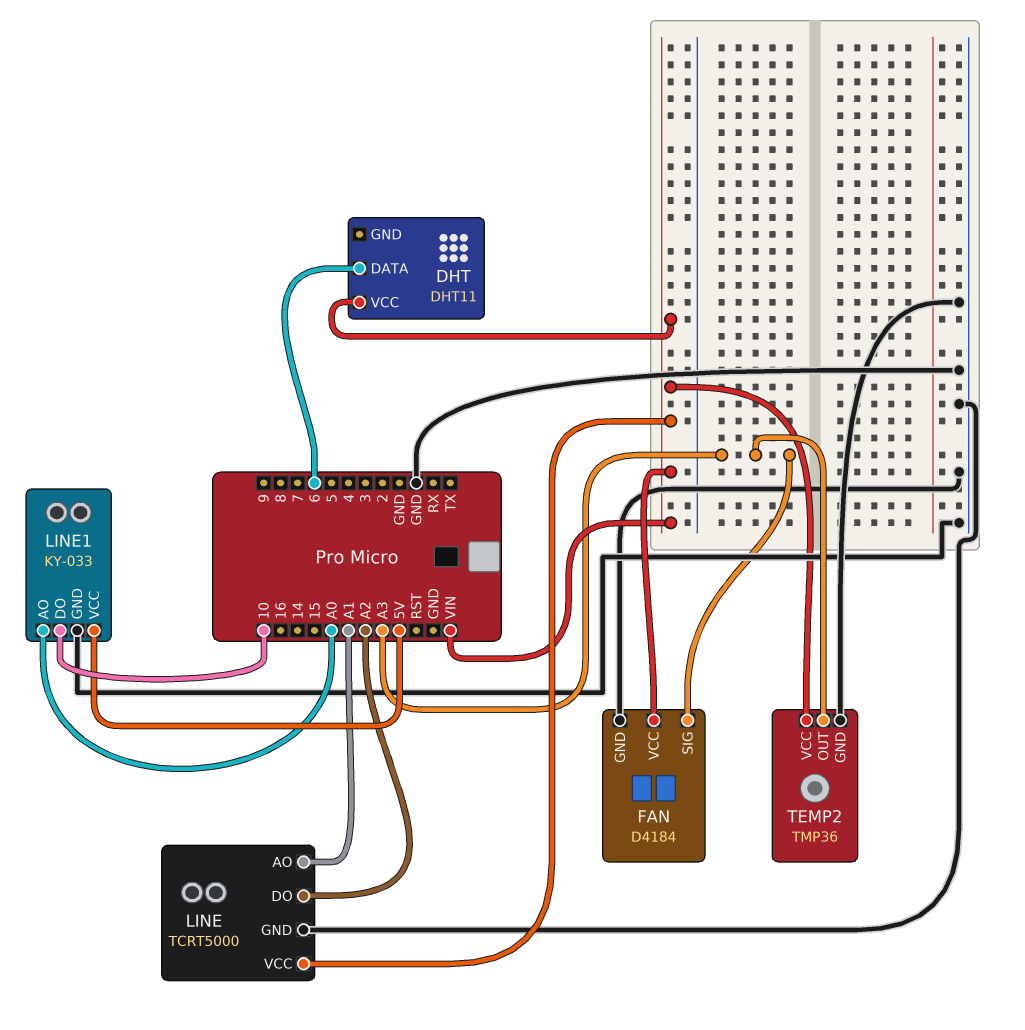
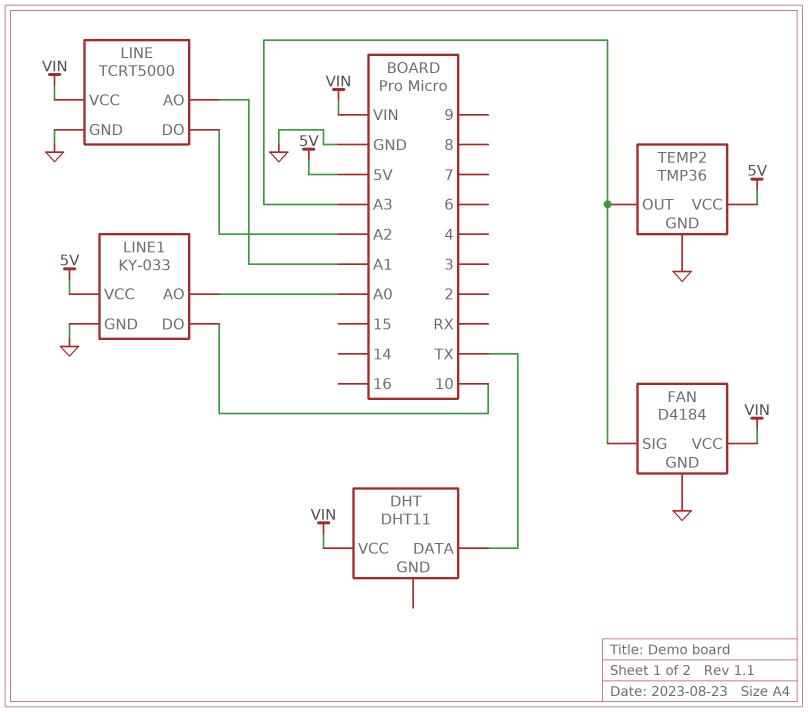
DHT pin DATA: 6 -> TX
TEMP2 pin VCC: VIN -> 5V

